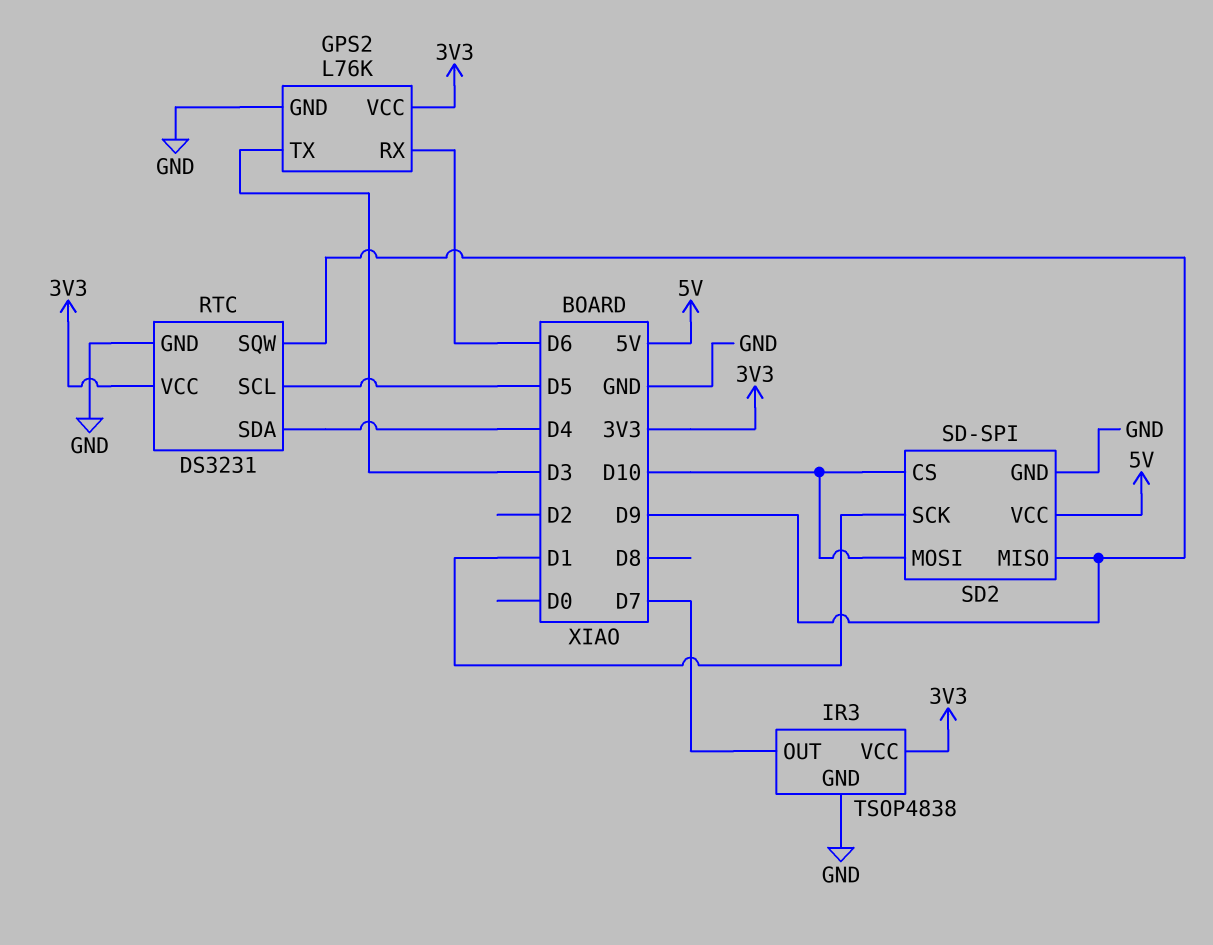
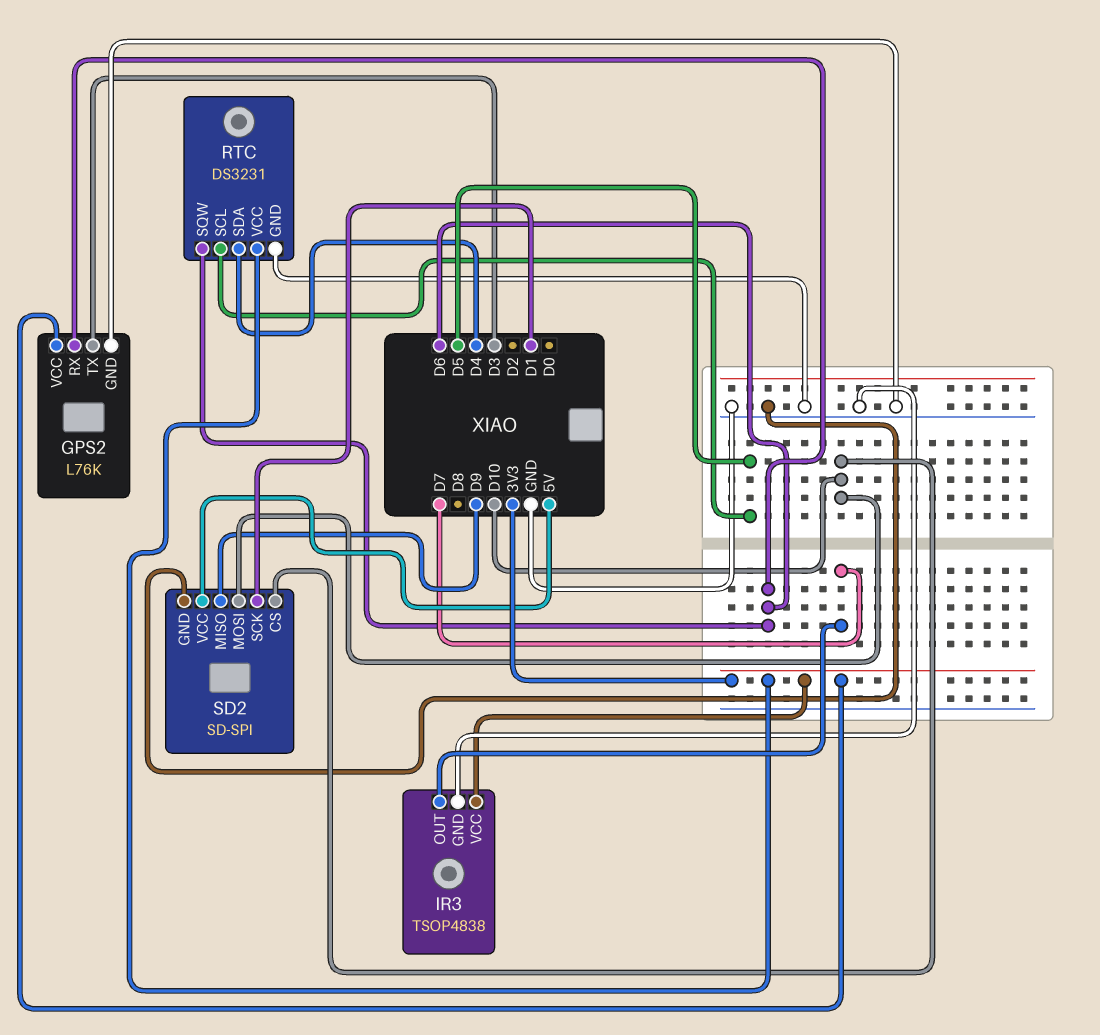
RTC pin SQW: D9 -> D6

